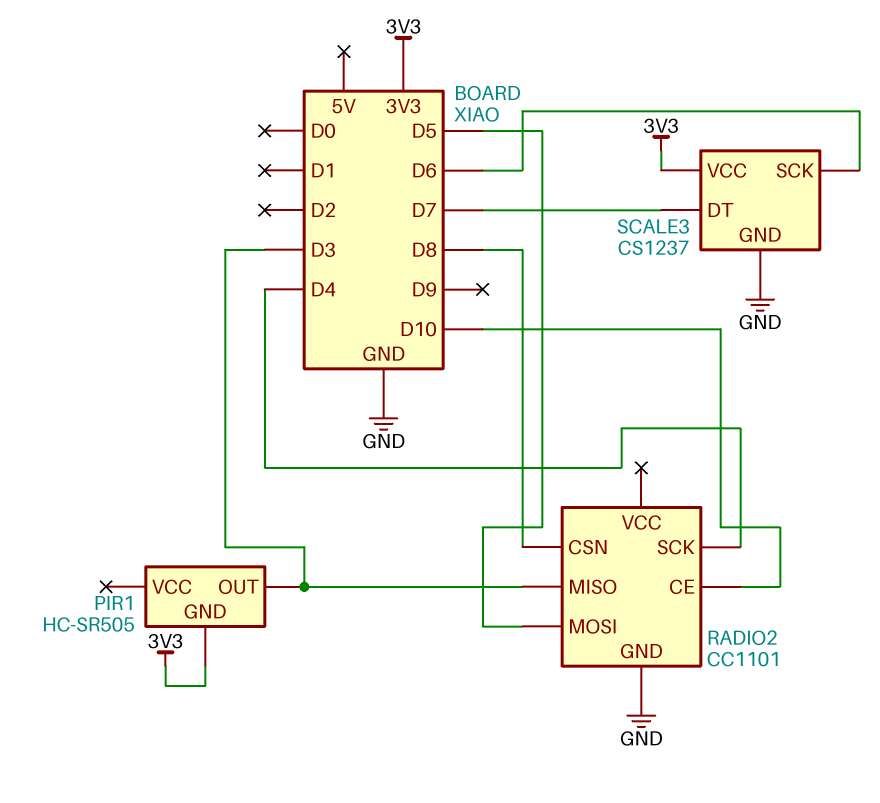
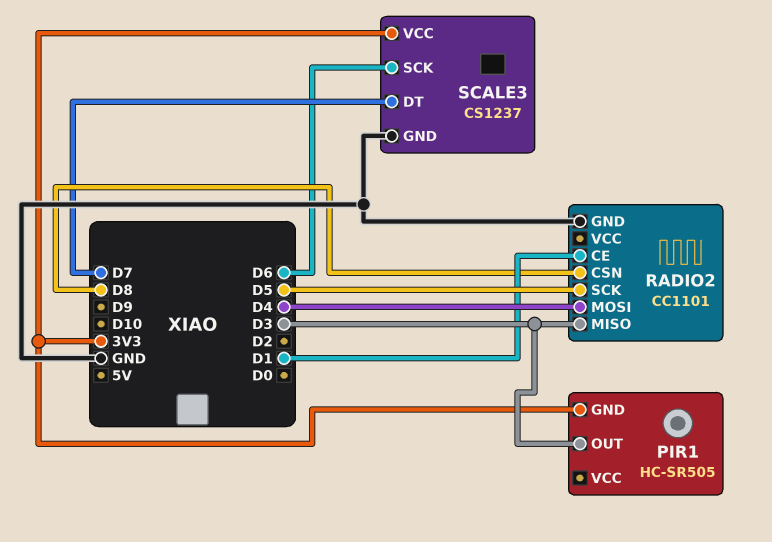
RADIO2 pin CE: D10 -> D1
RADIO2 pin MOSI: D5 -> D4
RADIO2 pin SCK: D4 -> D5

